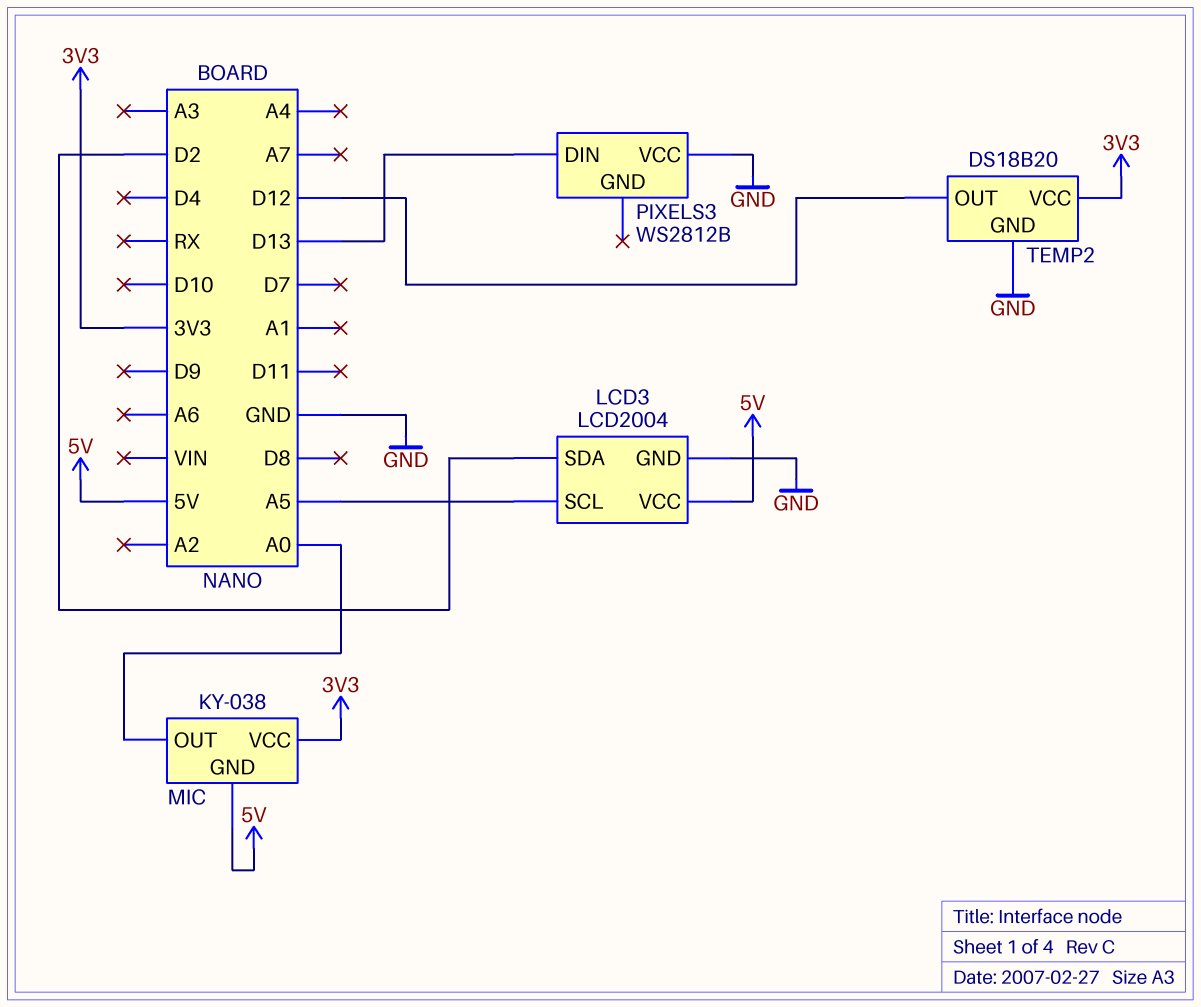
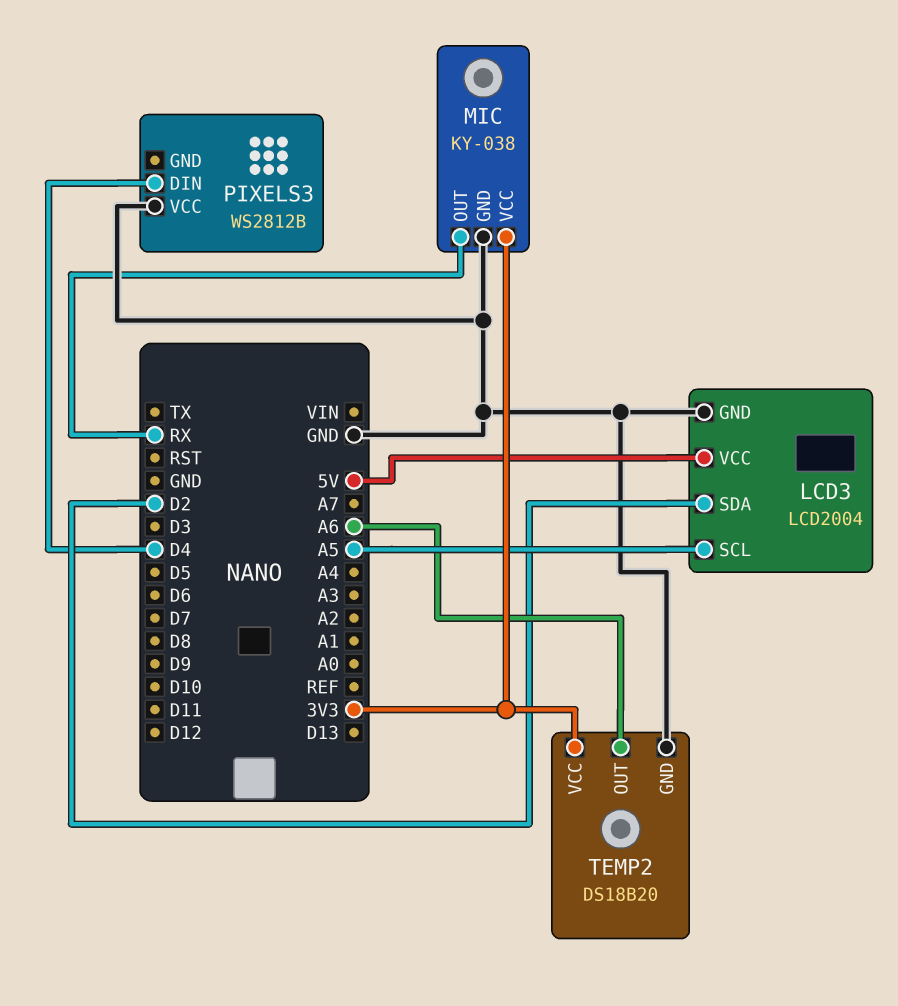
MIC pin GND: 5V -> GND
MIC pin OUT: A0 -> RX
PIXELS3 pin DIN: D13 -> D4
TEMP2 pin OUT: D12 -> A6

